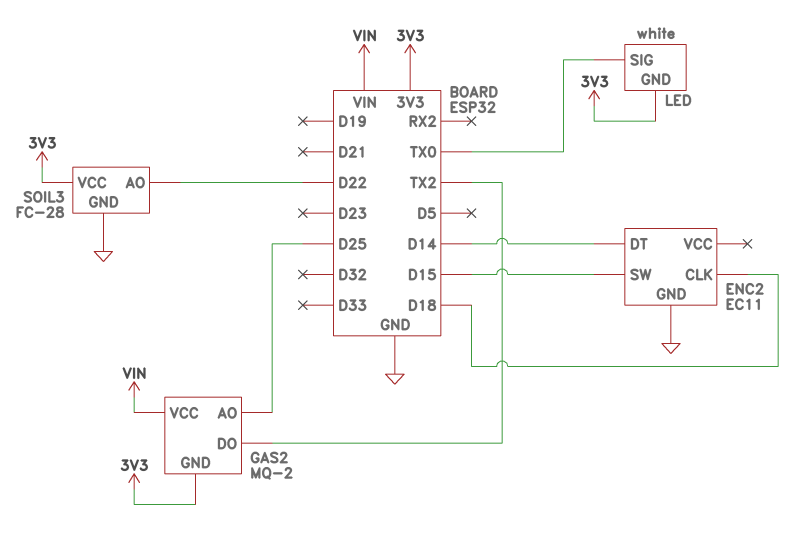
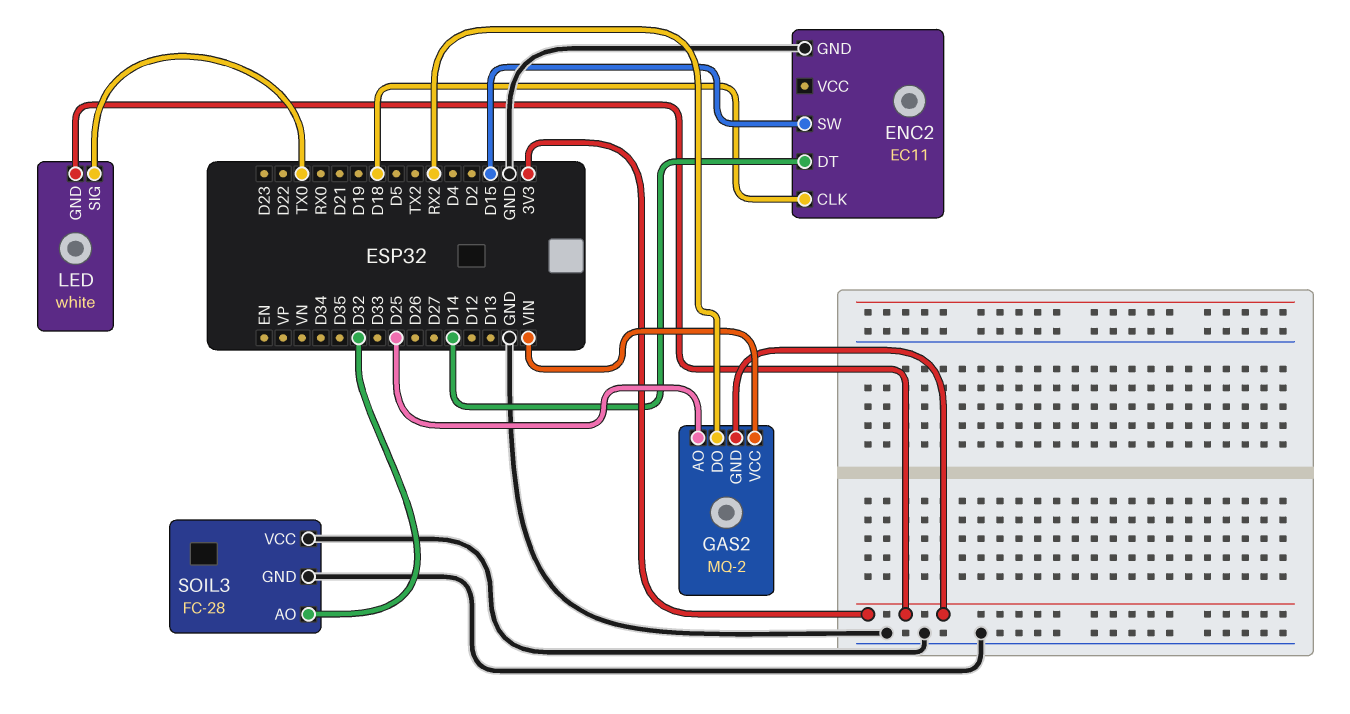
GAS2 pin DO: TX2 -> RX2
SOIL3 pin AO: D22 -> D32
SOIL3 pin VCC: 3V3 -> GND

